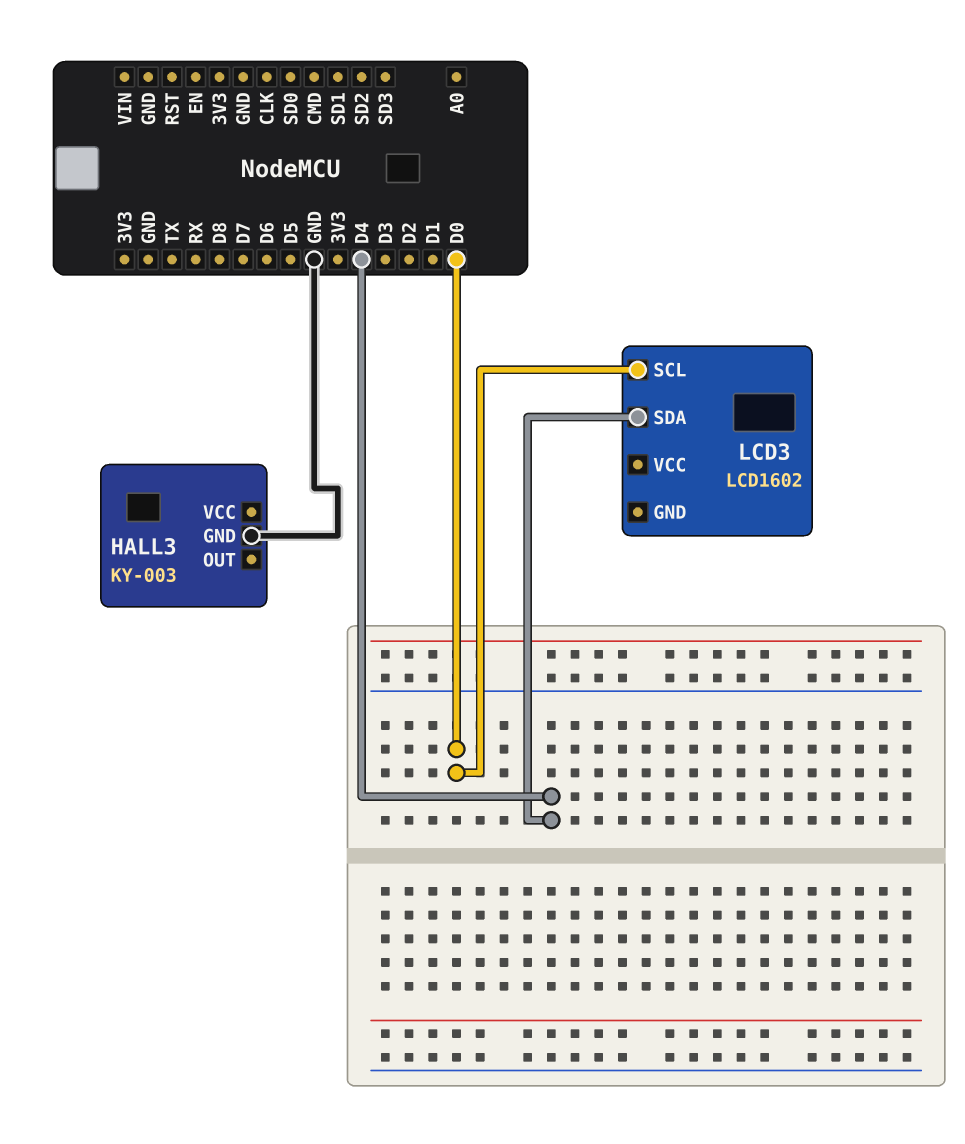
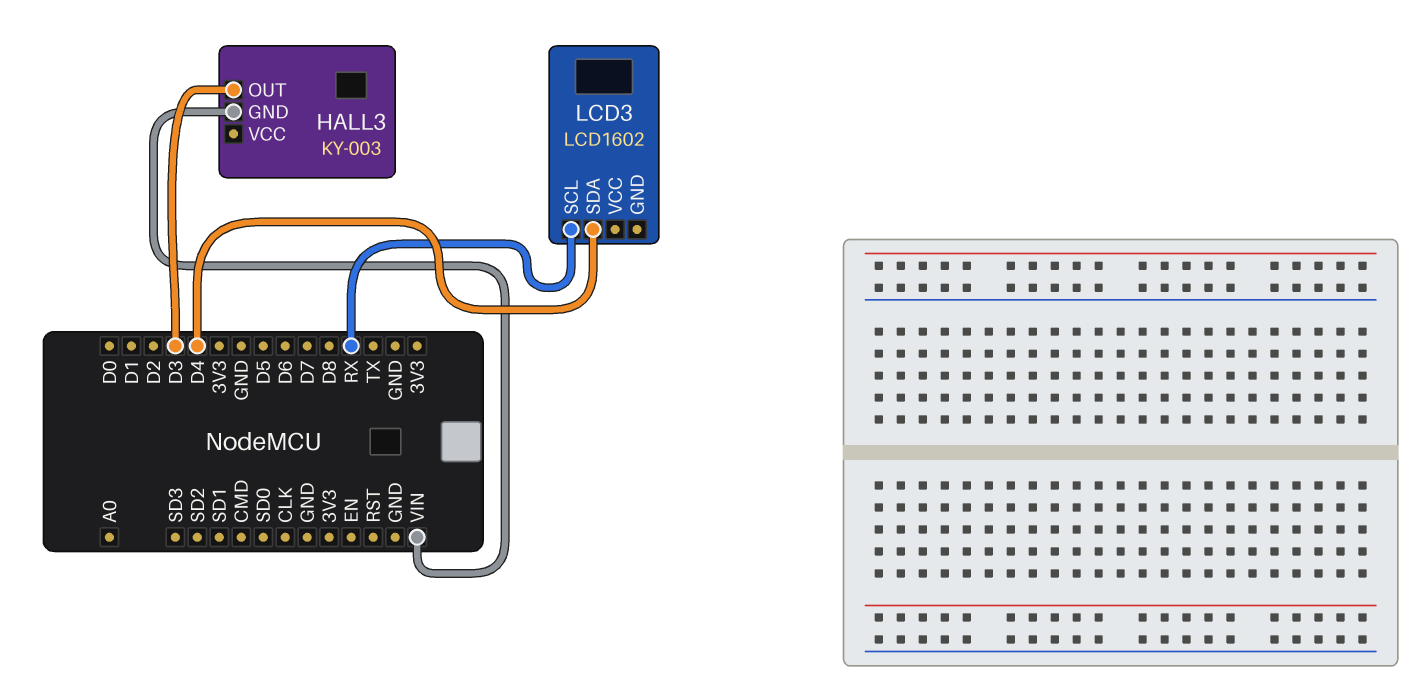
HALL3 pin GND: GND -> VIN
HALL3 pin OUT: none -> D3
LCD3 pin SCL: D0 -> RX

